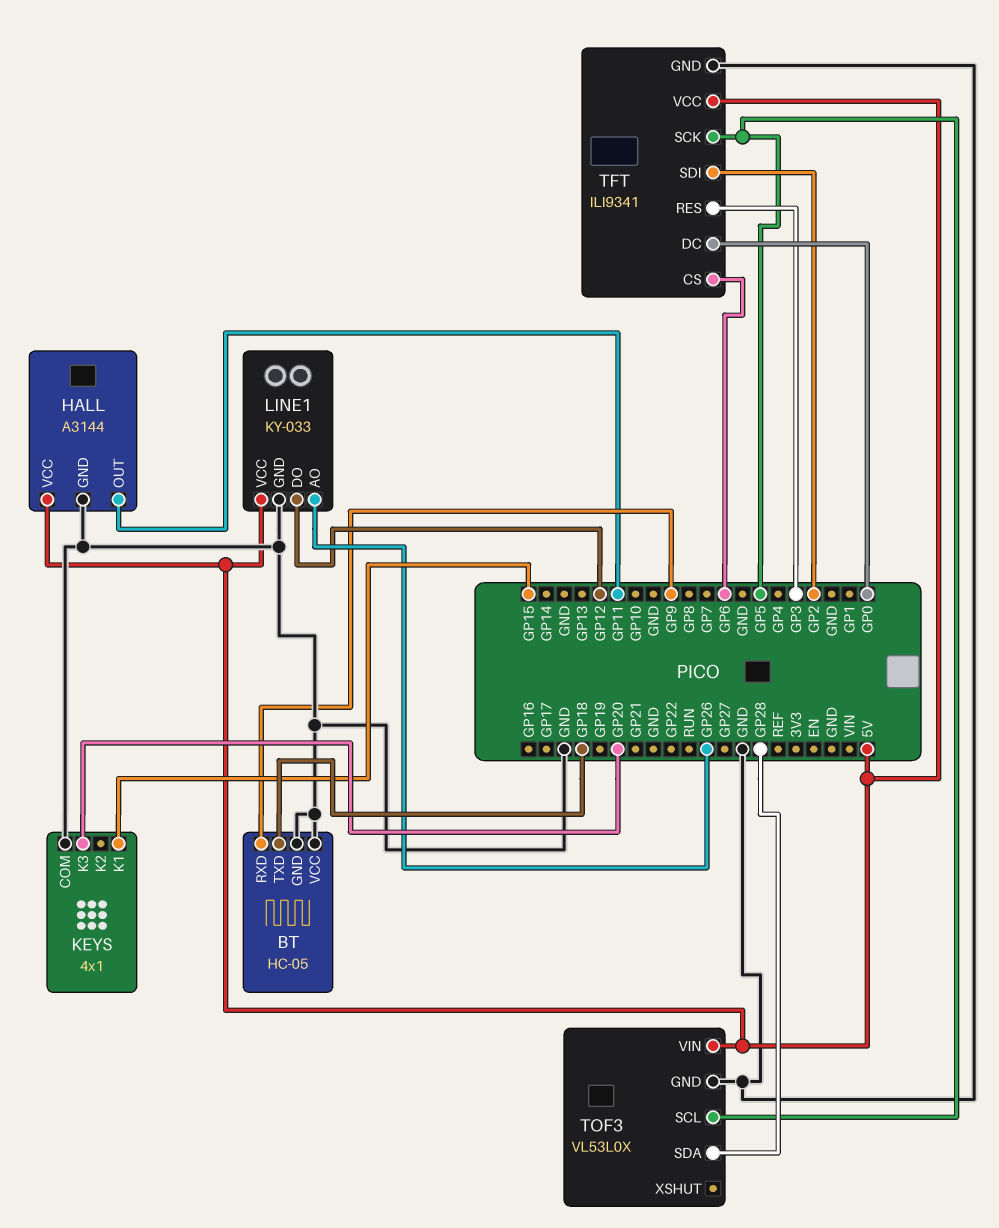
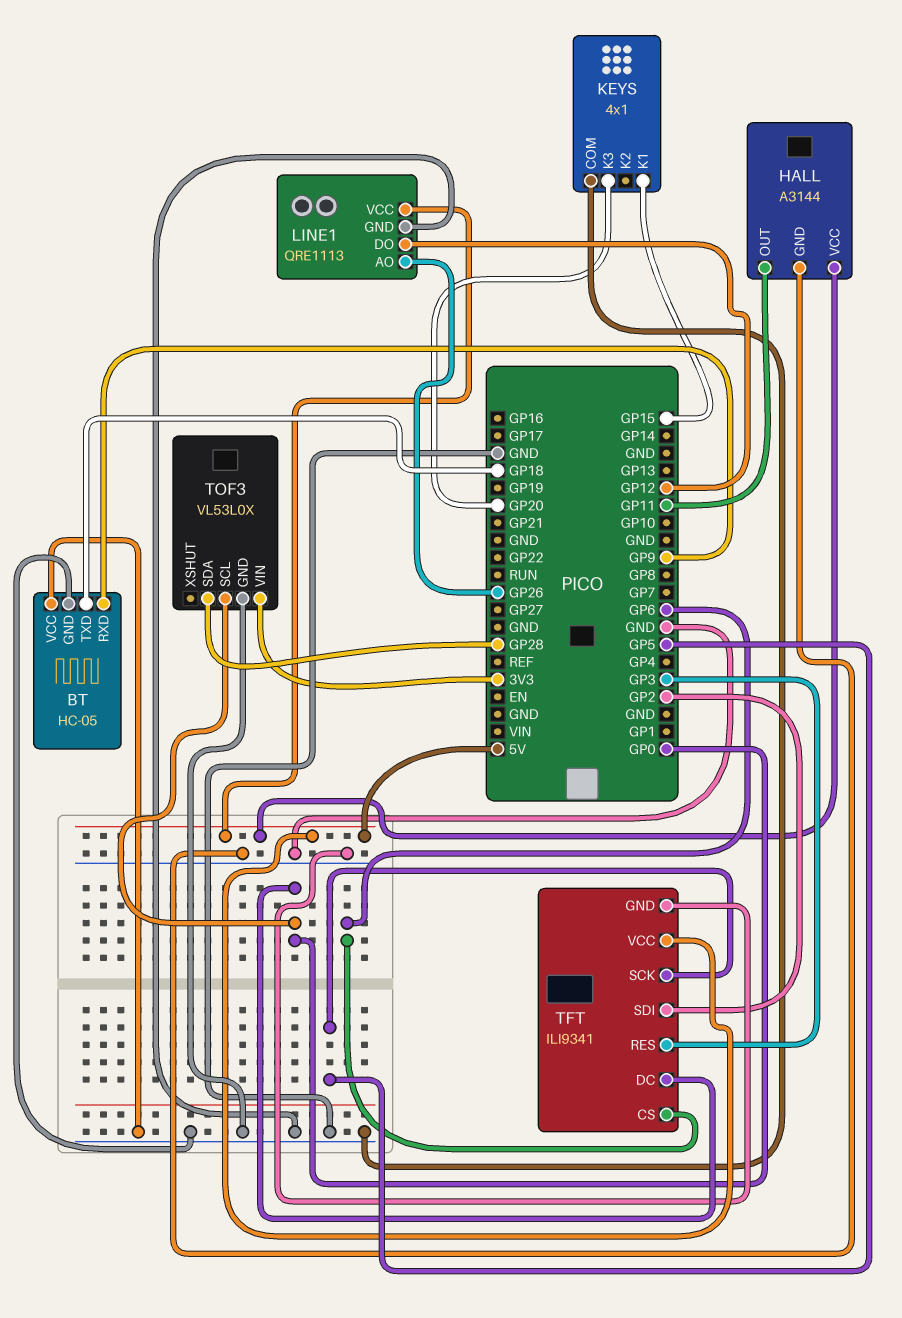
LINE1: KY-033 -> QRE1113
TOF3 pin SCL: GP5 -> GP0
TOF3 pin VIN: 5V -> 3V3

